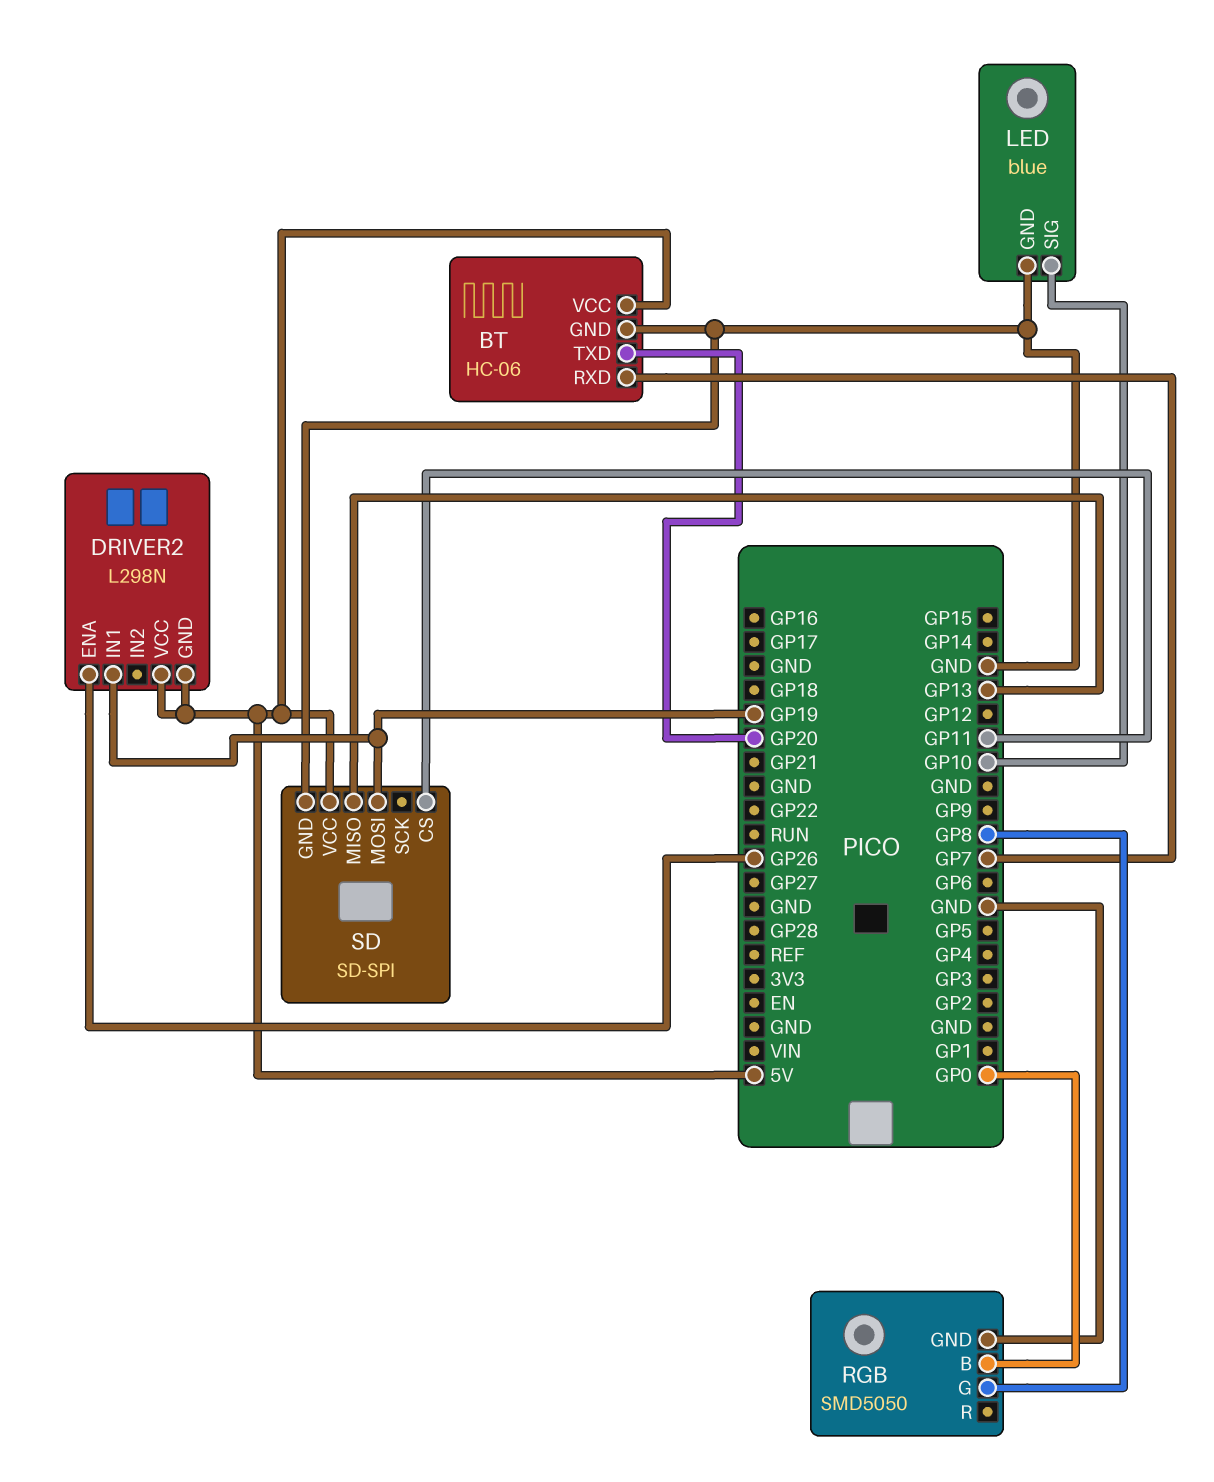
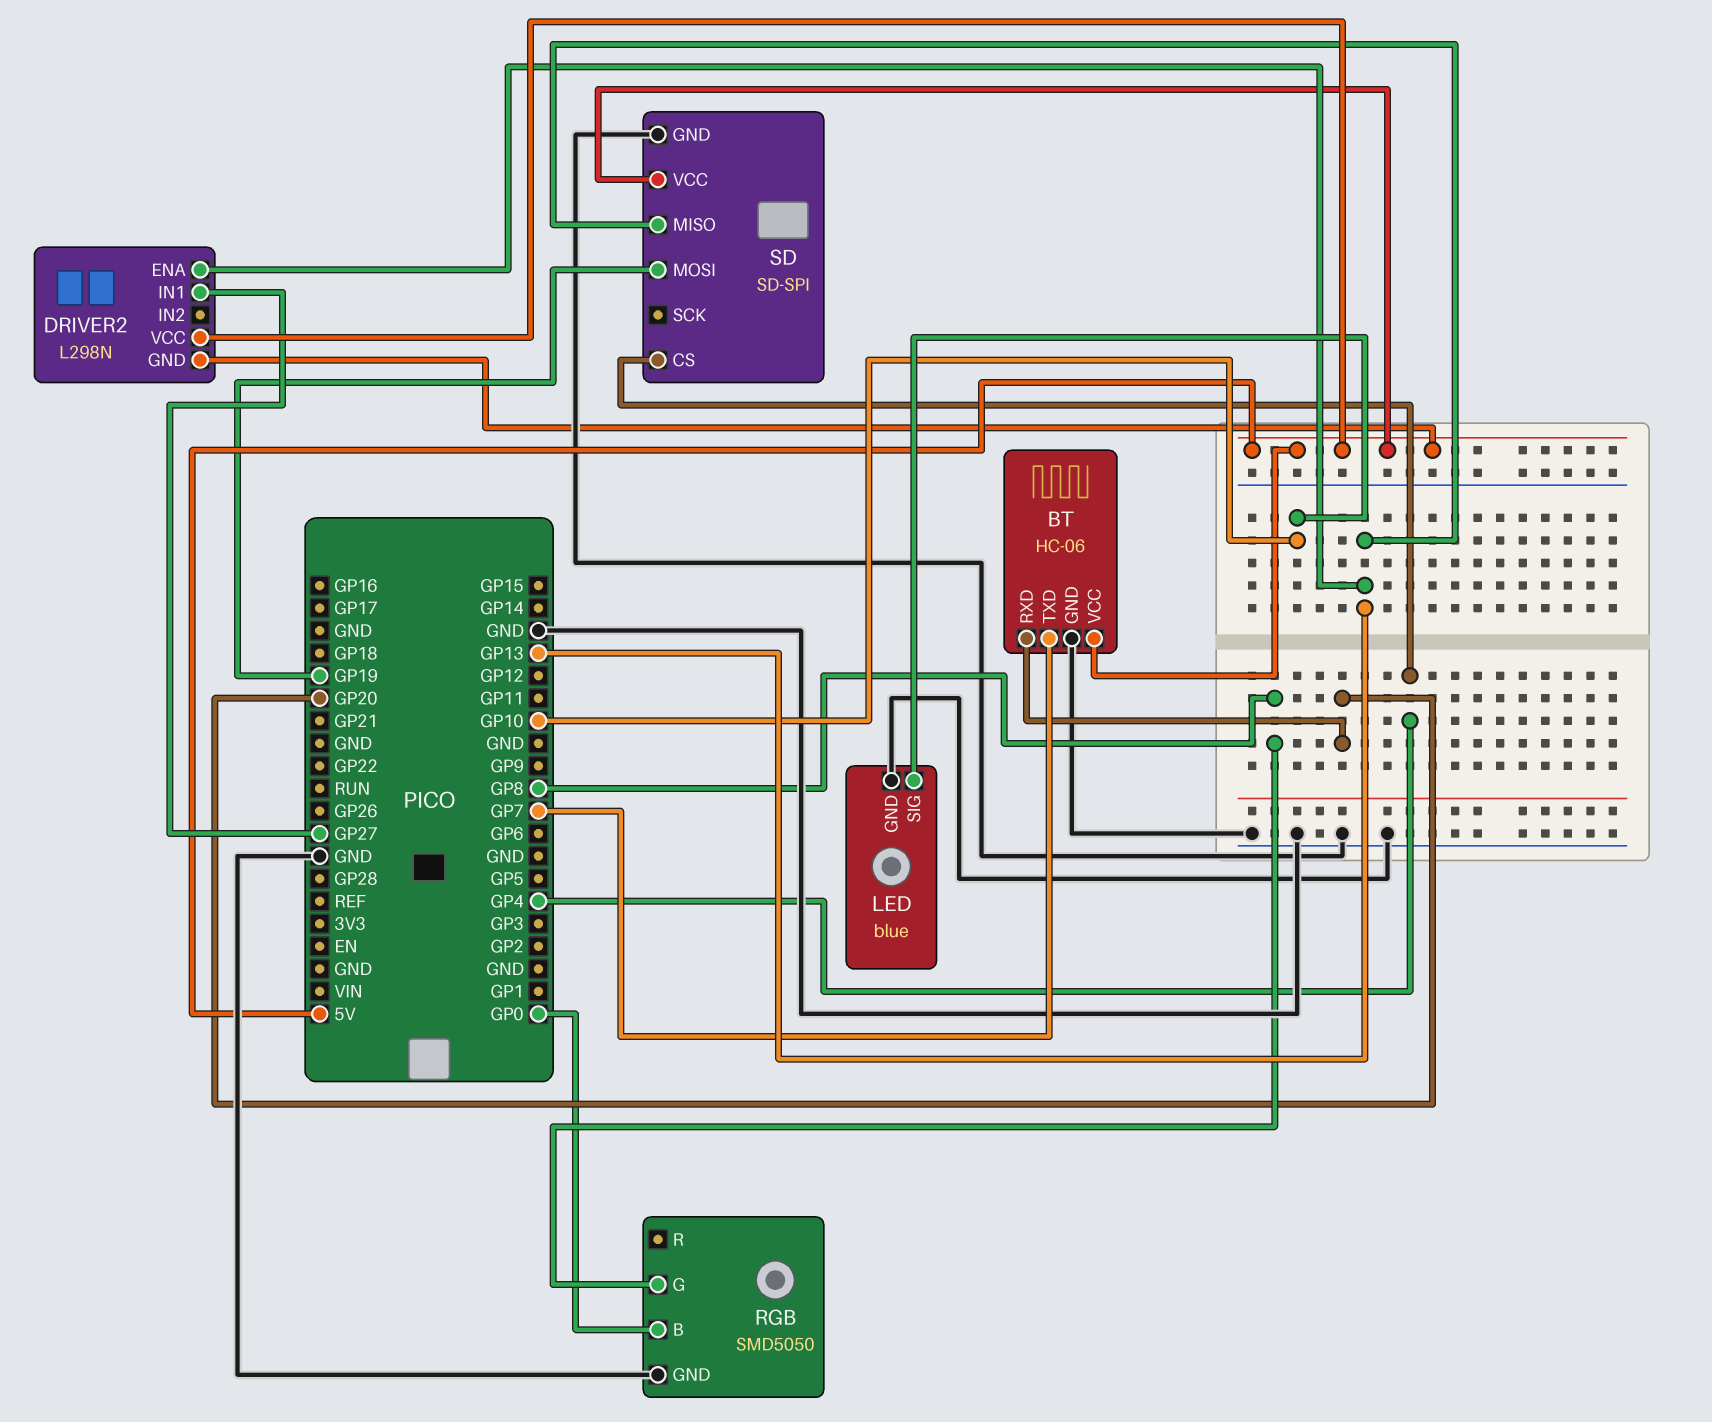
BT pin RXD: GP7 -> GP20
BT pin TXD: GP20 -> GP7
DRIVER2 pin ENA: GP26 -> GP13
DRIVER2 pin IN1: GP19 -> GP27
SD pin CS: GP11 -> GP4

